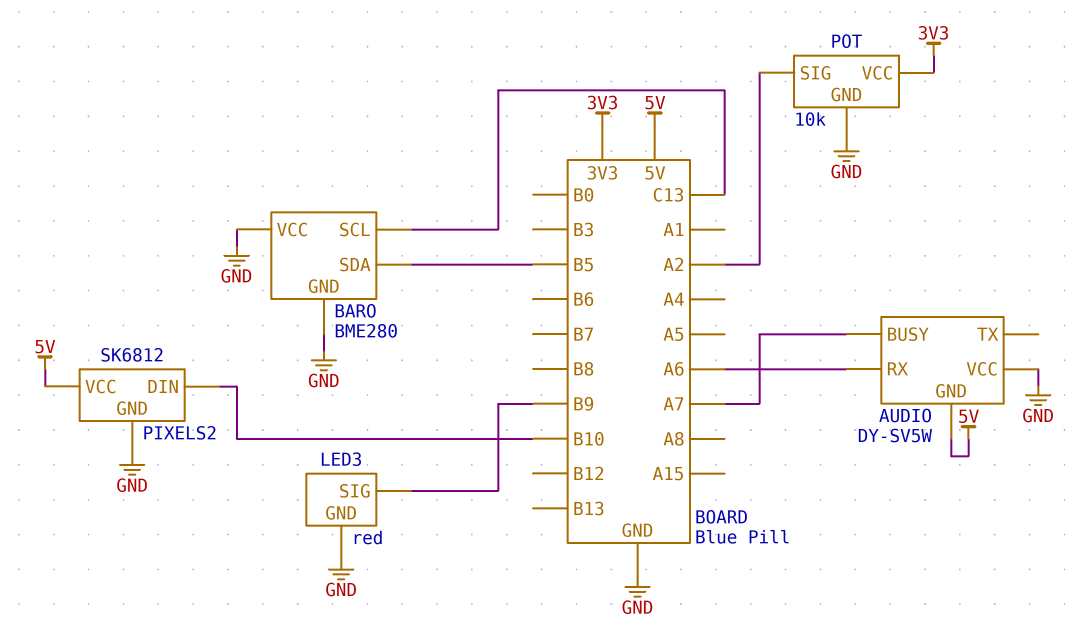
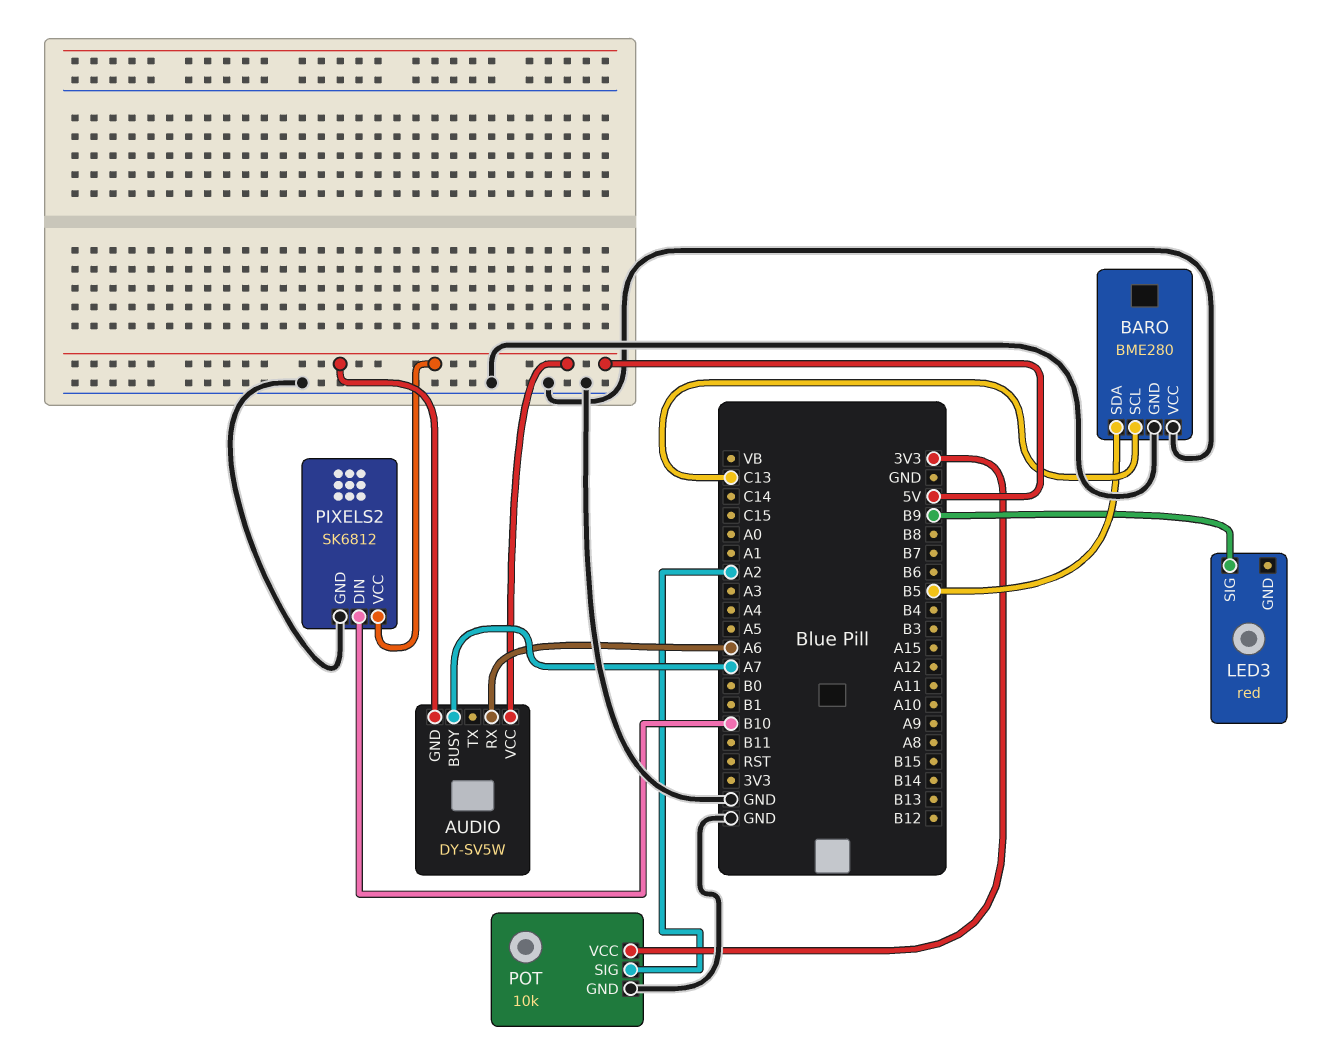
AUDIO pin VCC: GND -> 5V
LED3 pin GND: GND -> none

